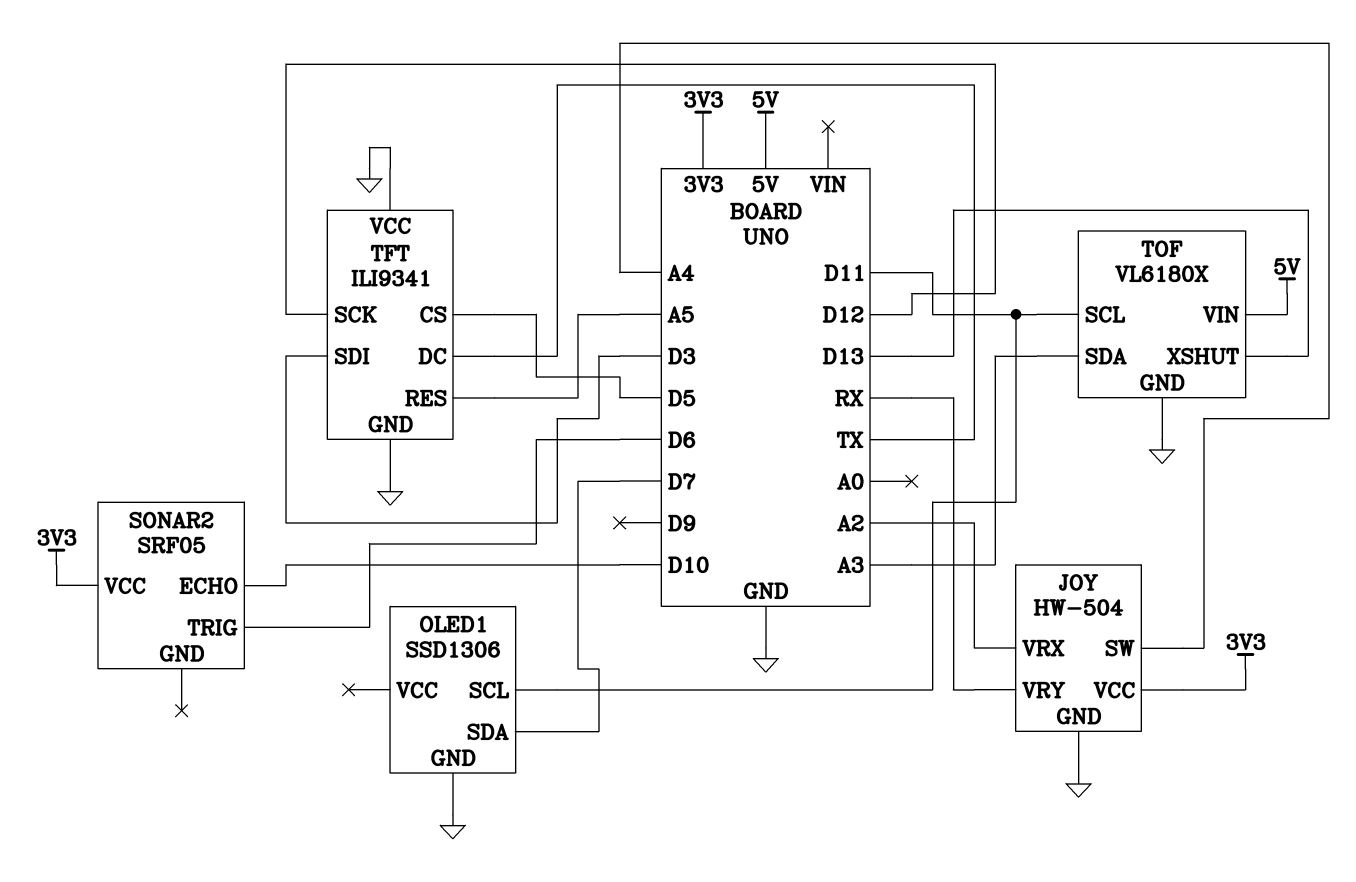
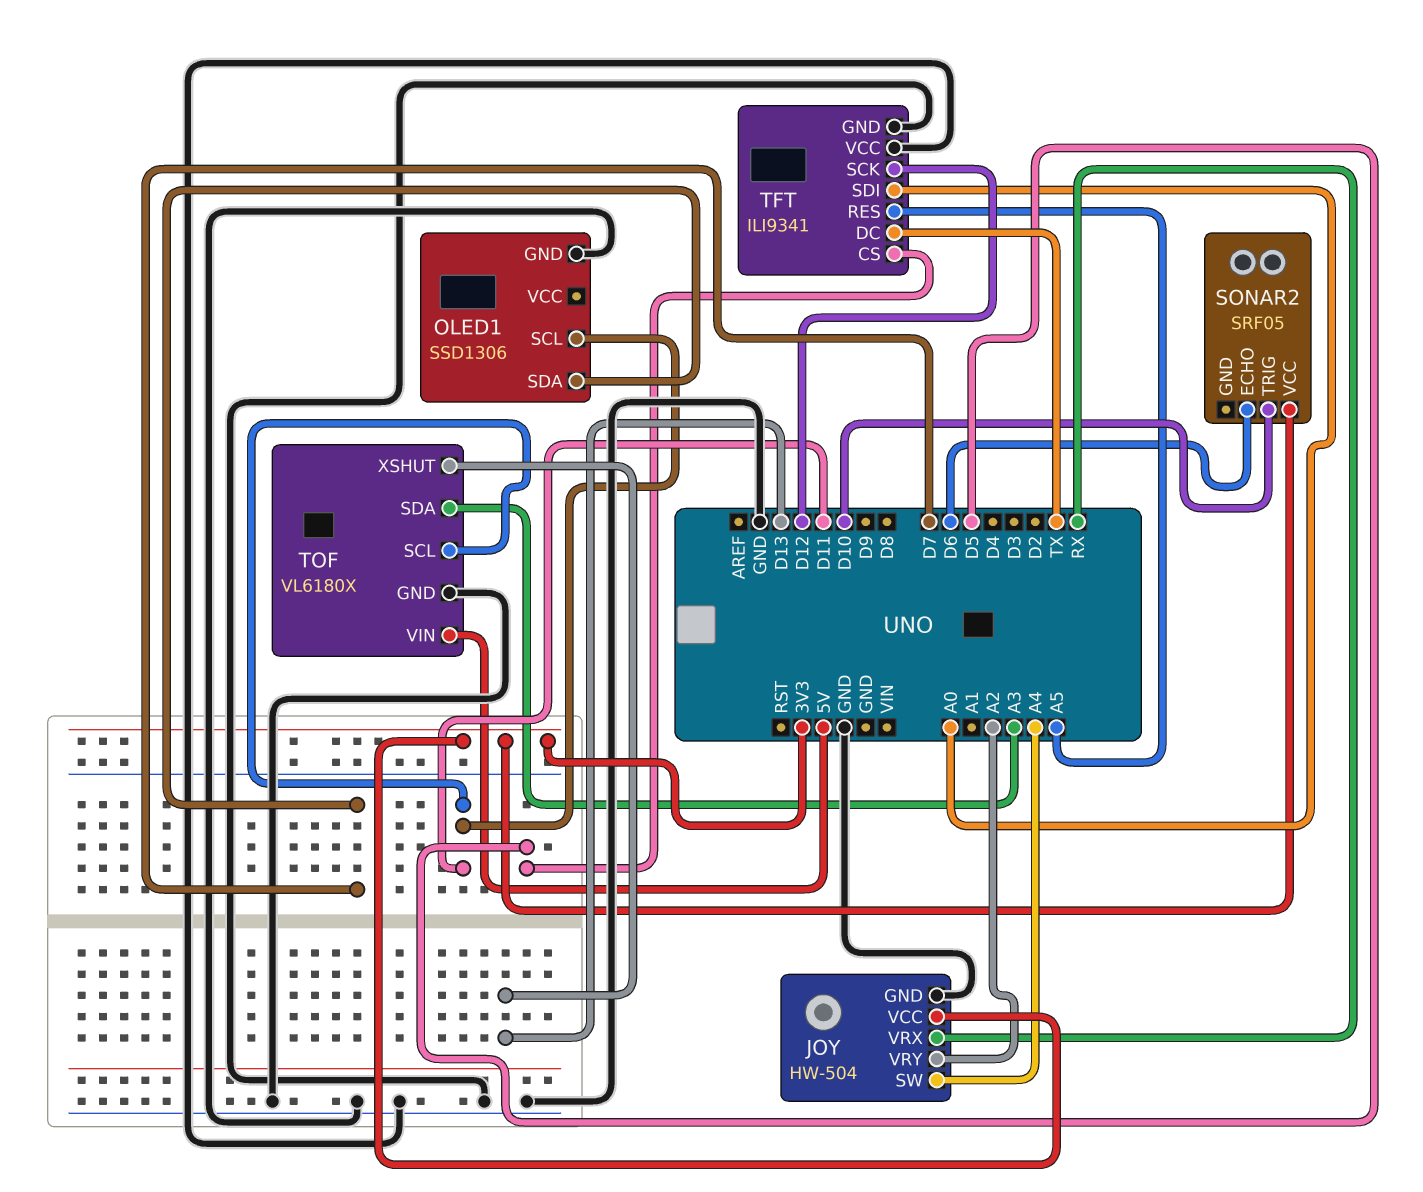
JOY pin VRX: A2 -> RX
JOY pin VRY: RX -> A2
SONAR2 pin ECHO: D10 -> D6
SONAR2 pin TRIG: D6 -> D10
TFT pin SDI: D3 -> A0

